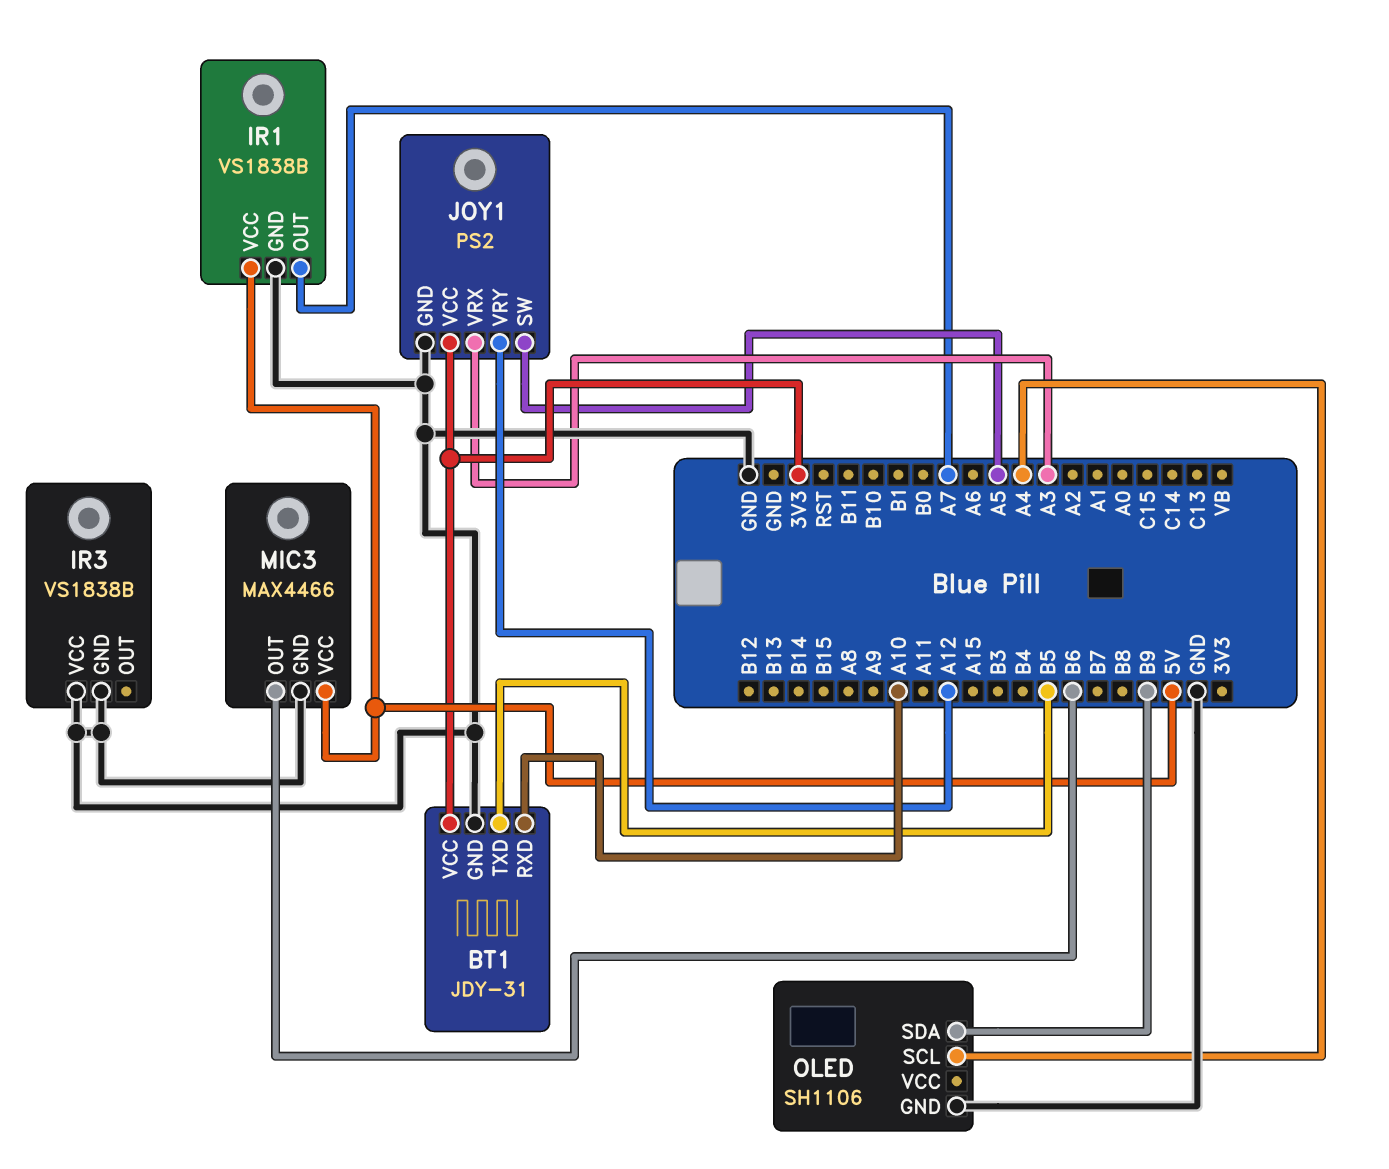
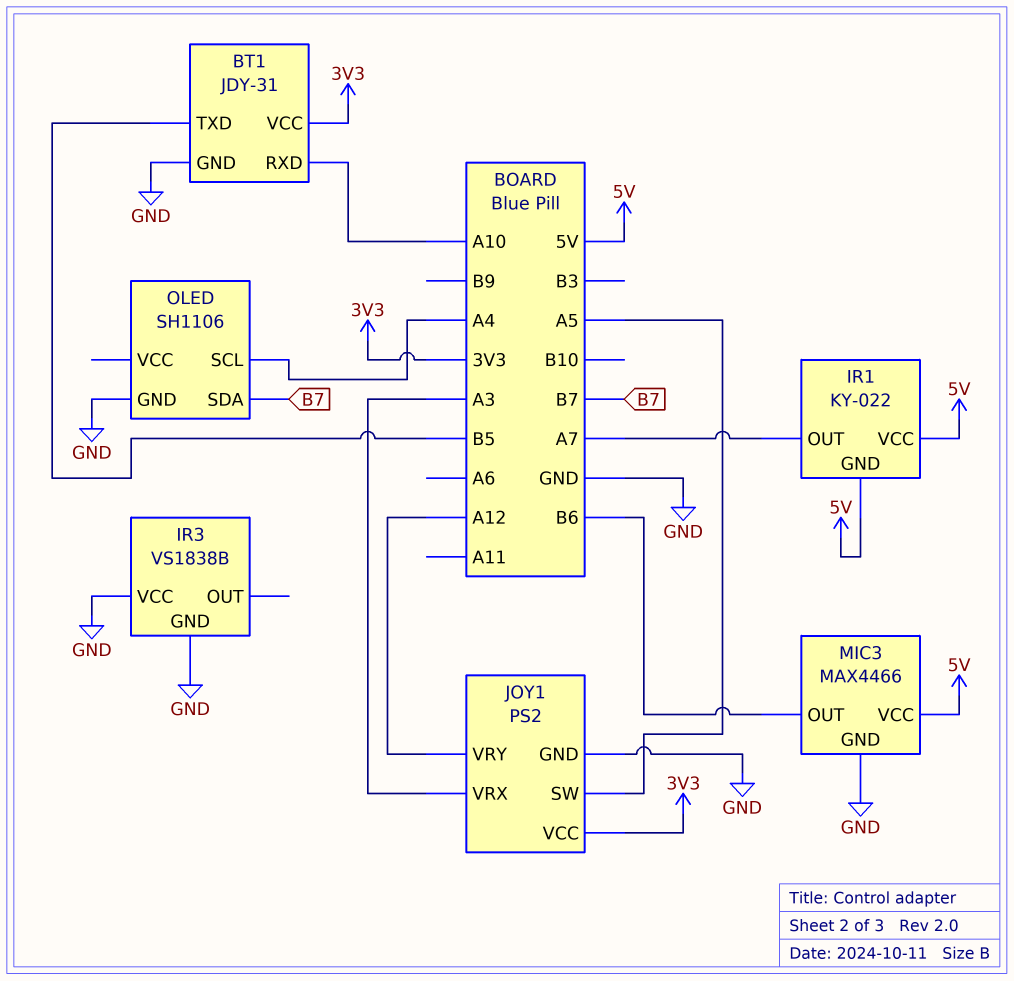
IR1: VS1838B -> KY-022
IR1 pin GND: GND -> 5V
OLED pin SDA: B9 -> B7

